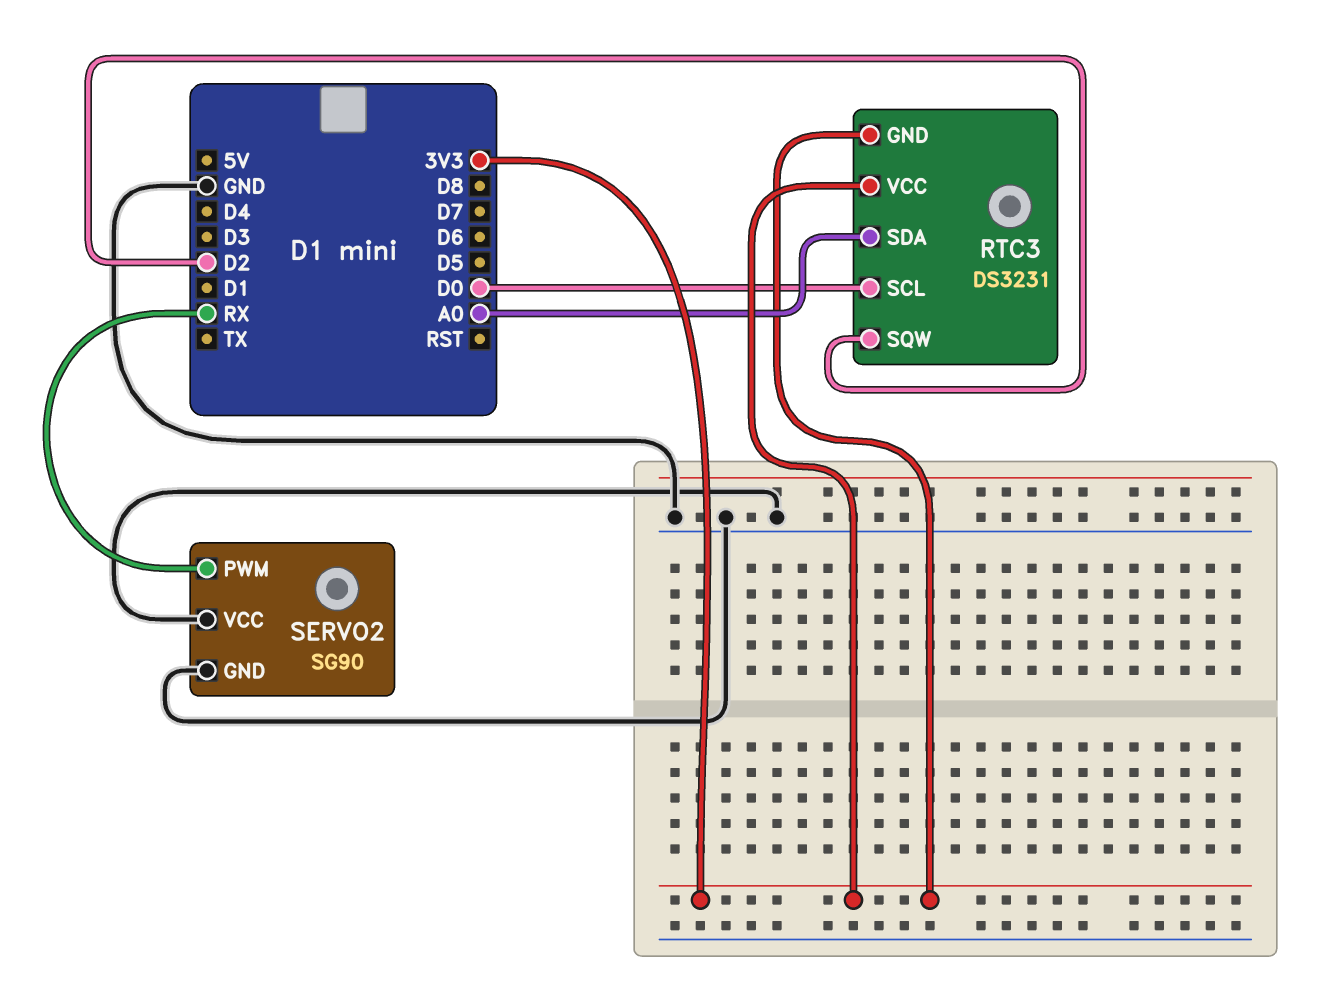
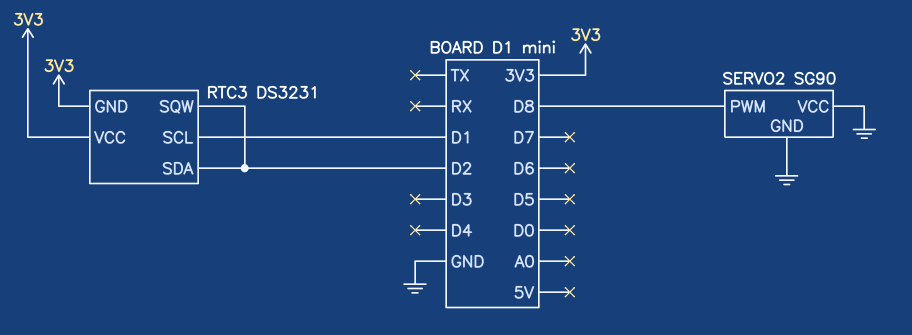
RTC3 pin SCL: D0 -> D1
RTC3 pin SDA: A0 -> D2
SERVO2 pin PWM: RX -> D8

